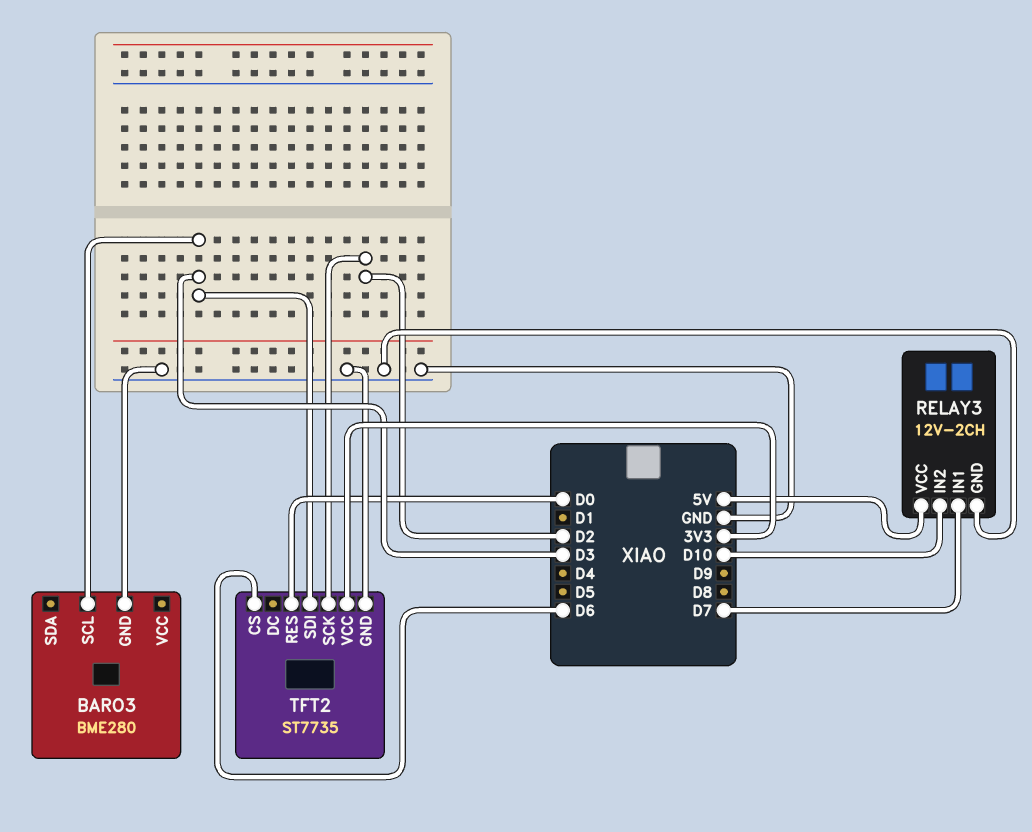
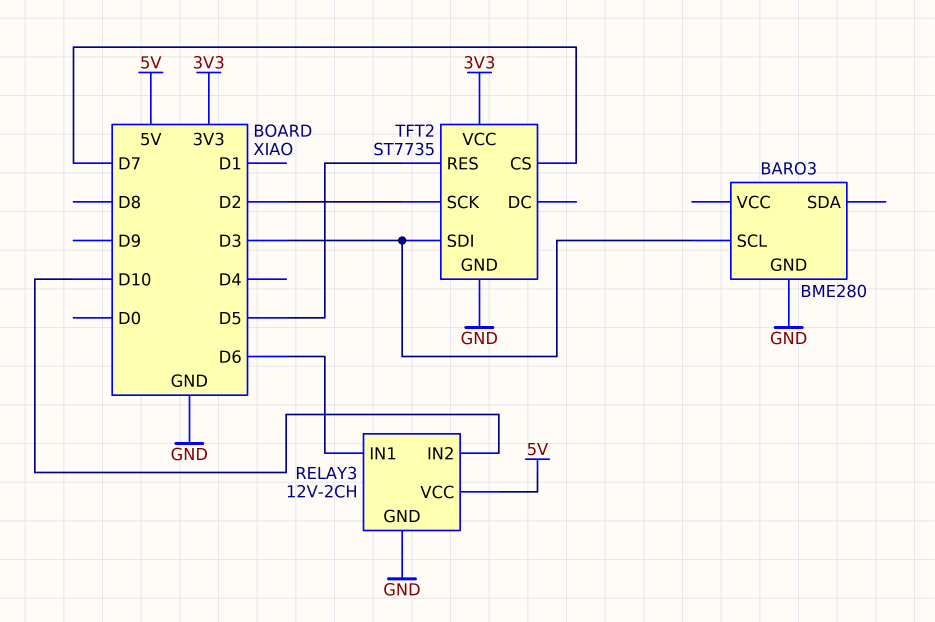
RELAY3 pin IN1: D7 -> D6
TFT2 pin CS: D6 -> D7
TFT2 pin RES: D0 -> D5

